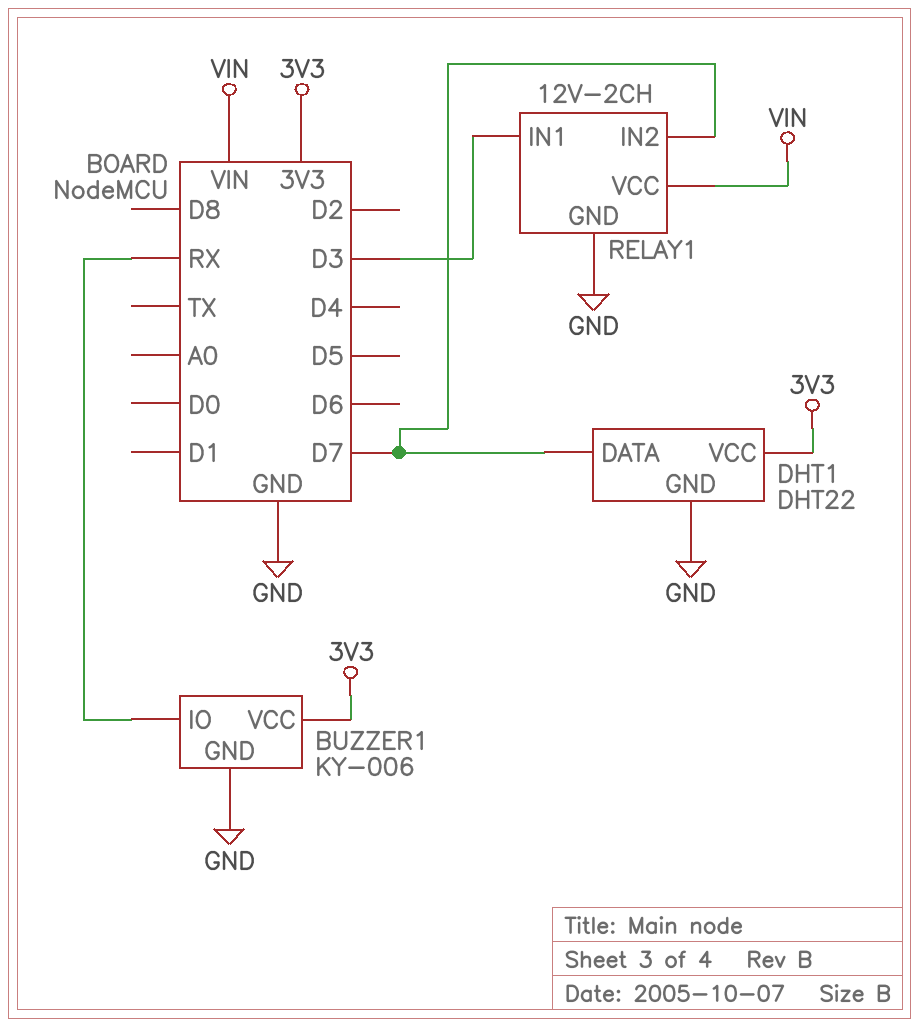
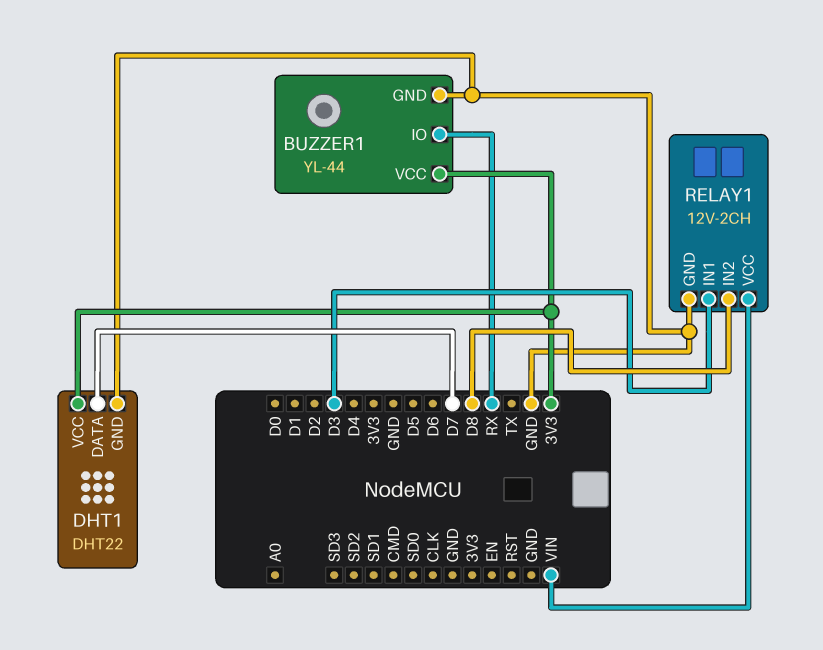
BUZZER1: KY-006 -> YL-44
RELAY1 pin IN2: D7 -> D8

